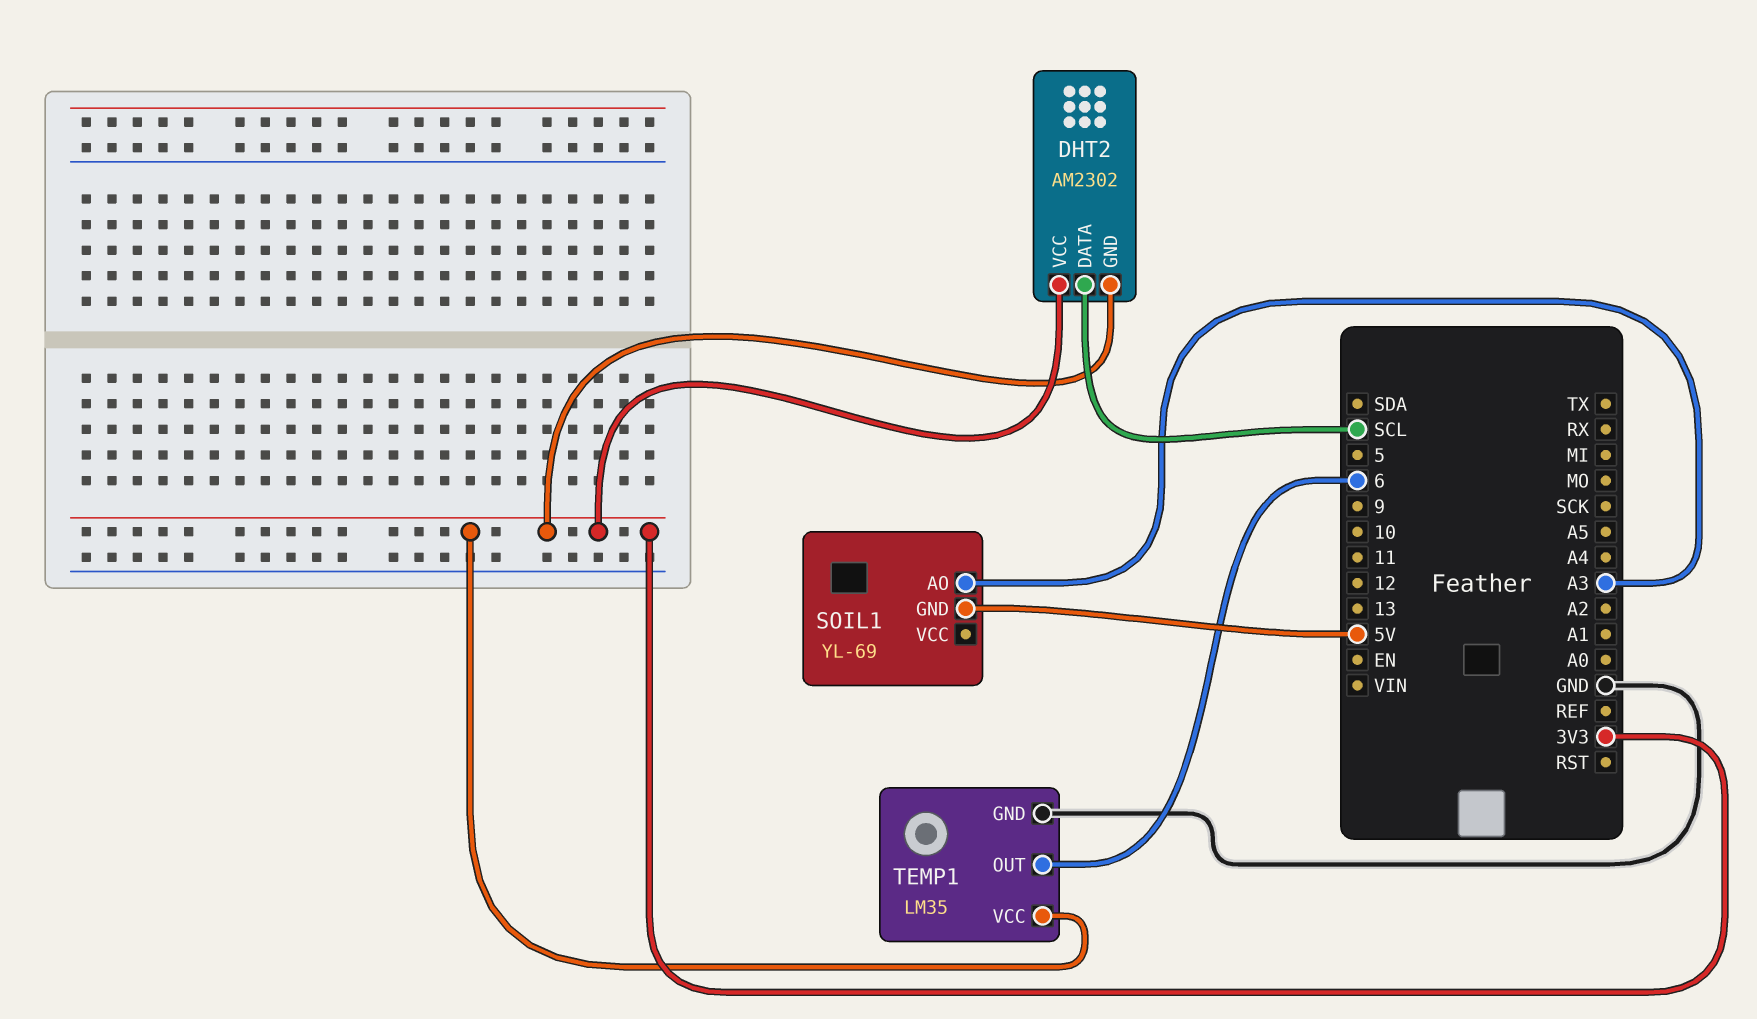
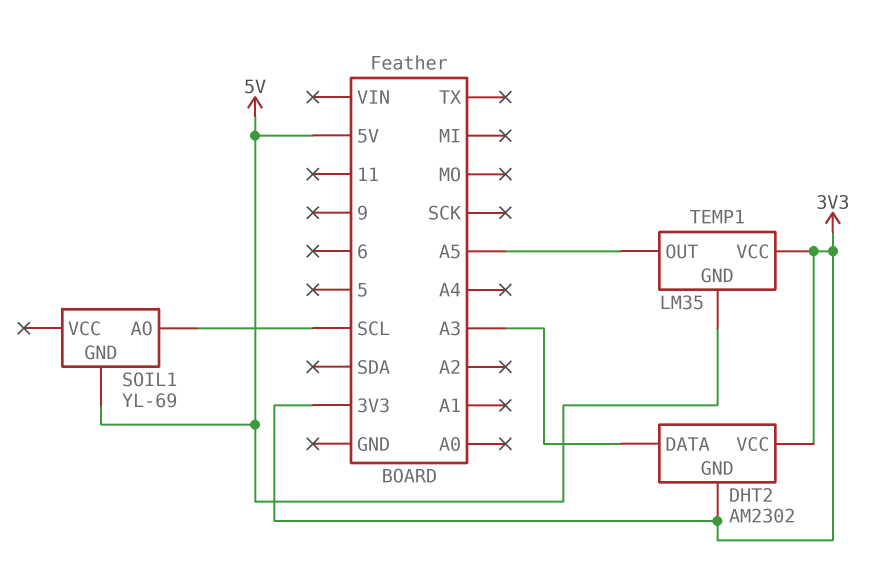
DHT2 pin DATA: SCL -> A3
SOIL1 pin AO: A3 -> SCL
TEMP1 pin GND: GND -> 5V
TEMP1 pin OUT: 6 -> A5

